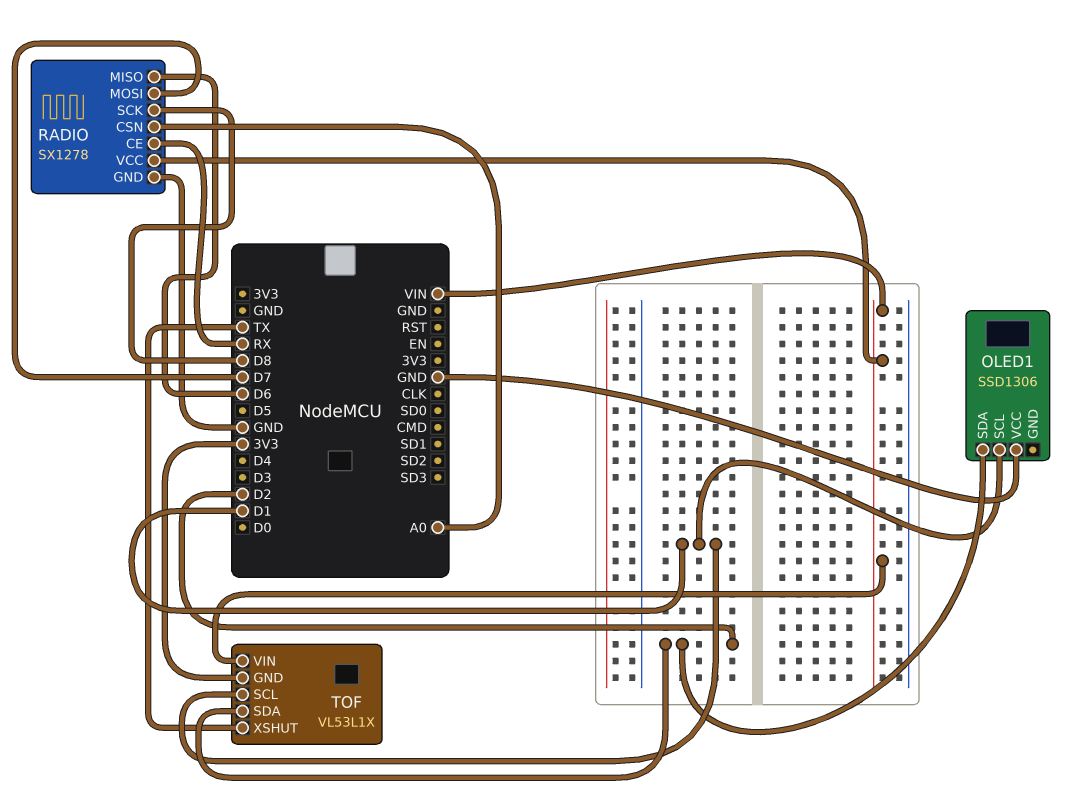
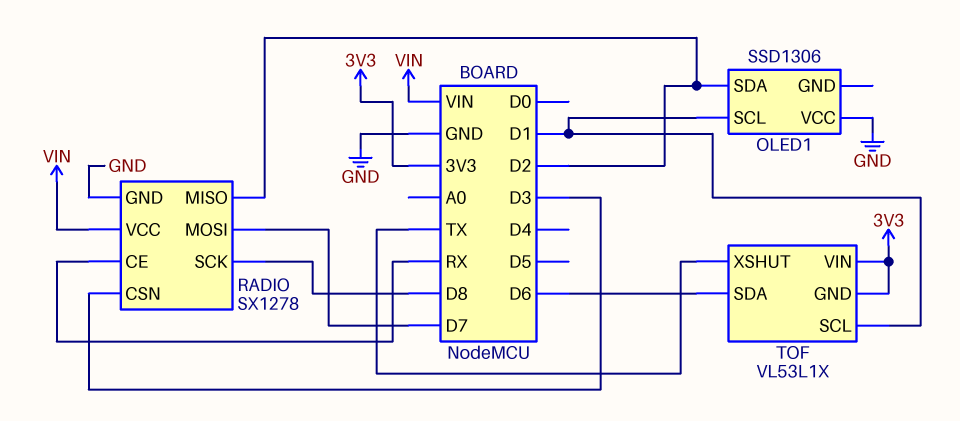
RADIO pin CSN: A0 -> D3
RADIO pin MISO: D6 -> D2
TOF pin SDA: D2 -> D6
TOF pin VIN: VIN -> 3V3

